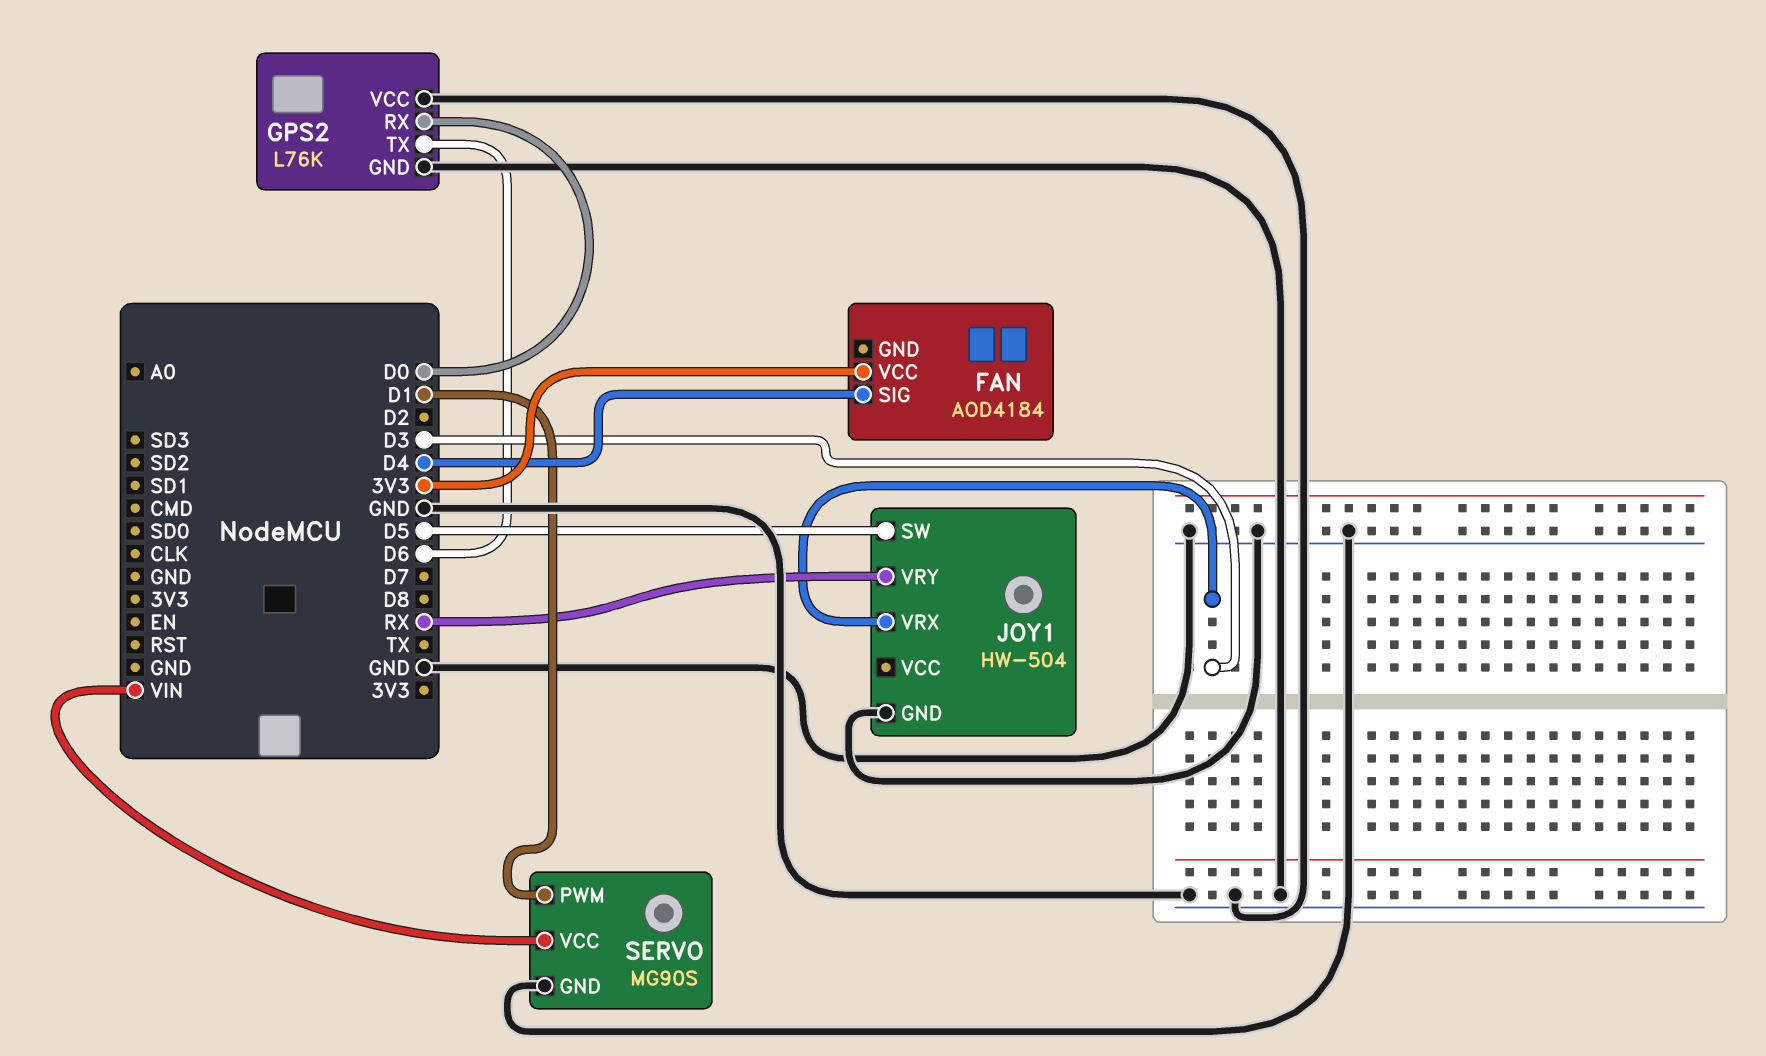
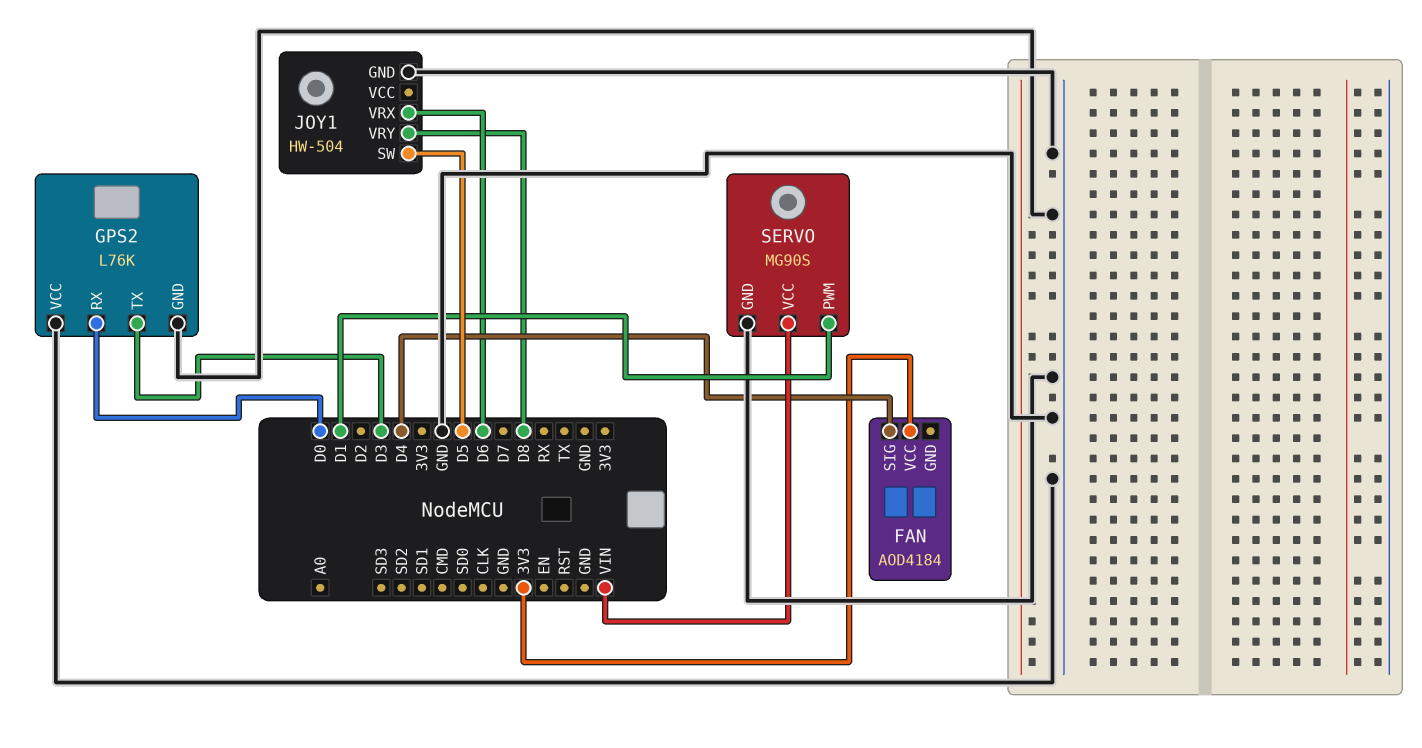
GPS2 pin TX: D6 -> D3
JOY1 pin VRX: D3 -> D6
JOY1 pin VRY: RX -> D8

